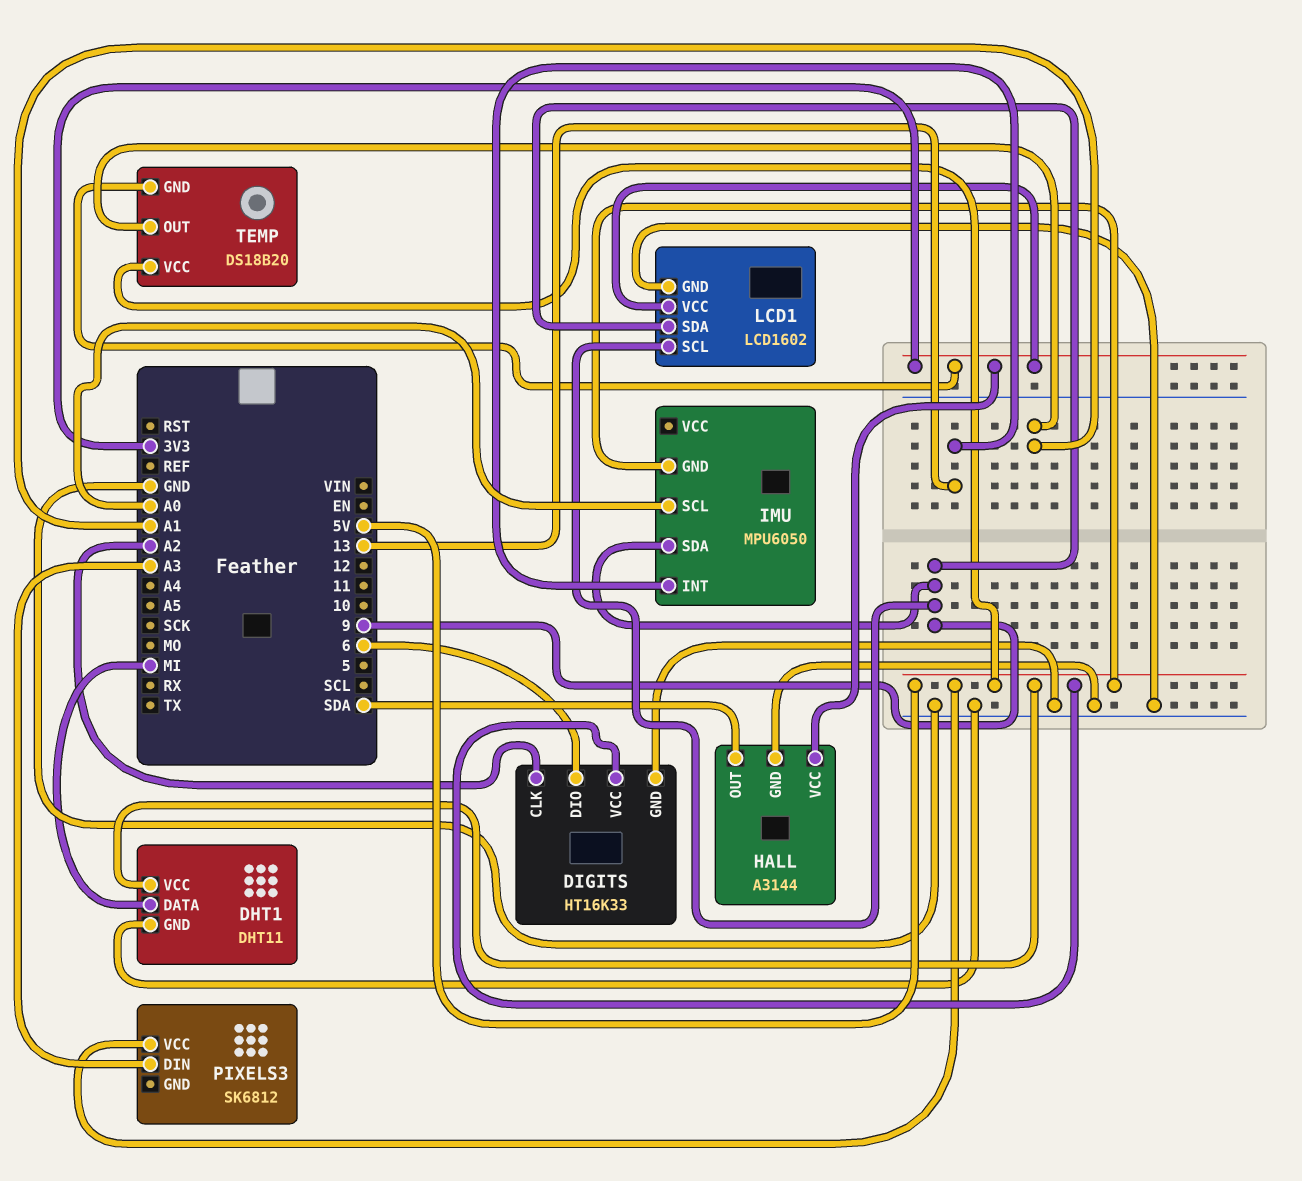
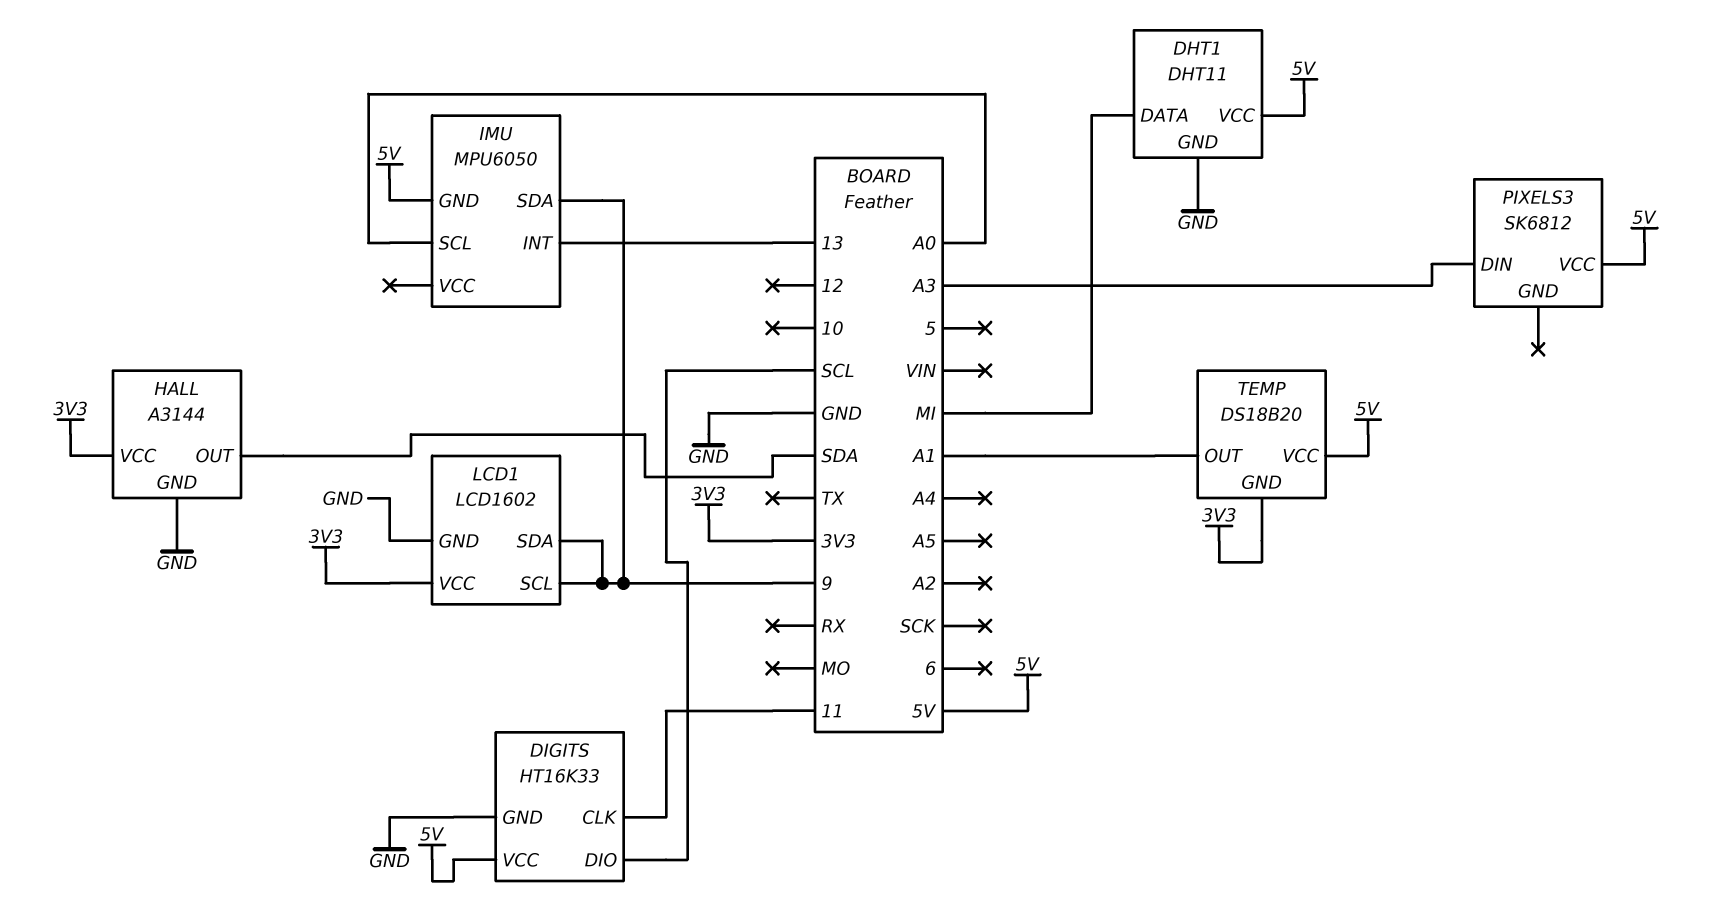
DIGITS pin CLK: A2 -> 11
DIGITS pin DIO: 6 -> SCL

